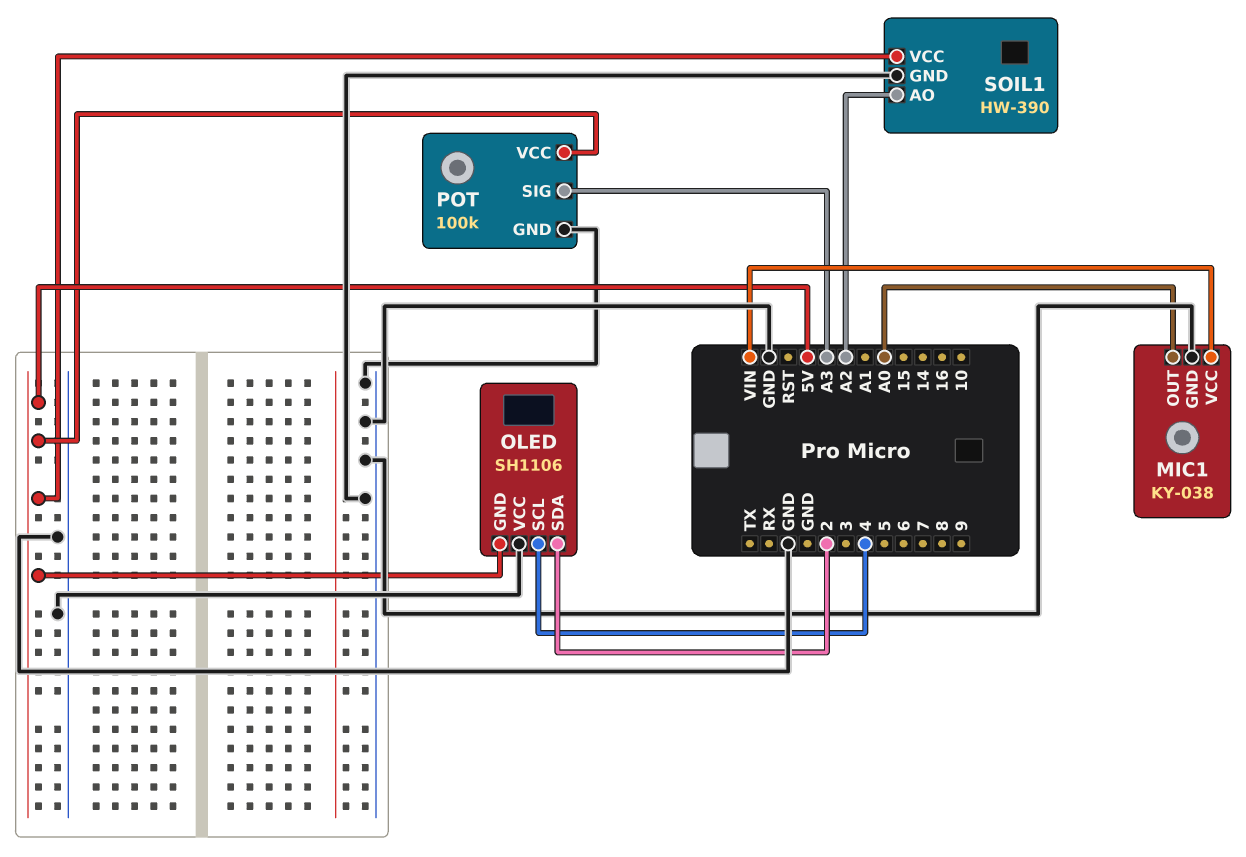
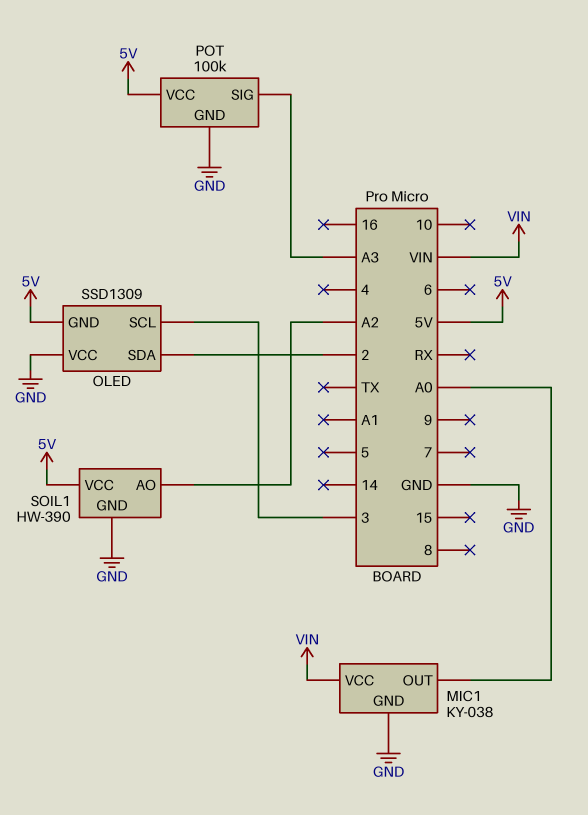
OLED: SH1106 -> SSD1309
OLED pin SCL: 4 -> 3

